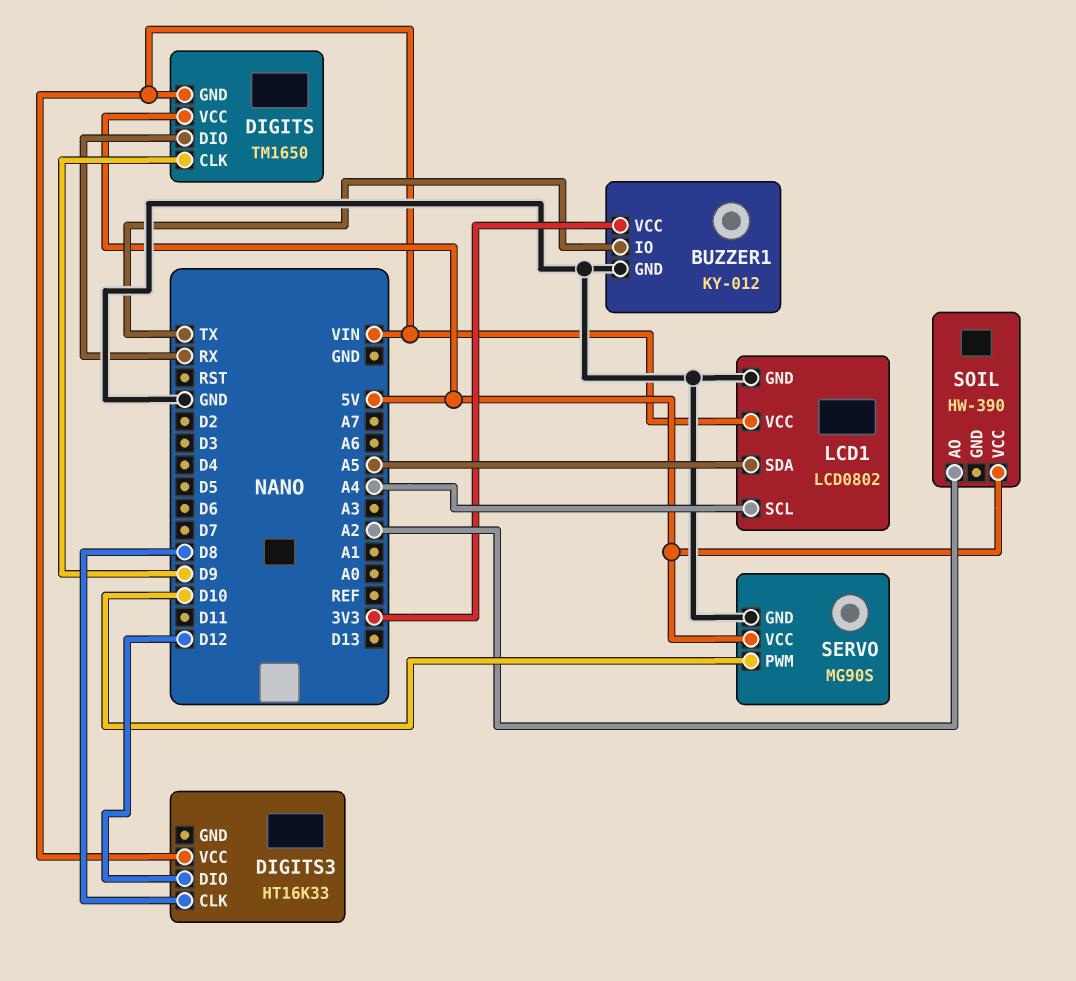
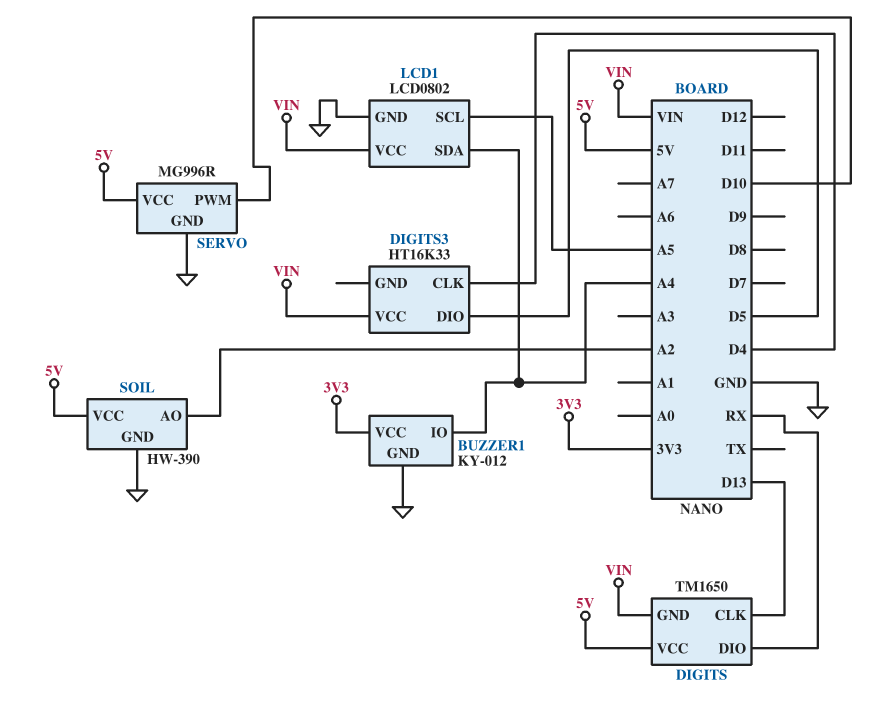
BUZZER1 pin IO: TX -> A4
DIGITS pin CLK: D9 -> D13
DIGITS3 pin CLK: D8 -> D4
DIGITS3 pin DIO: D12 -> D5
LCD1 pin SCL: A4 -> A5
LCD1 pin SDA: A5 -> A4
SERVO: MG90S -> MG996R
SOIL pin GND: none -> GND

